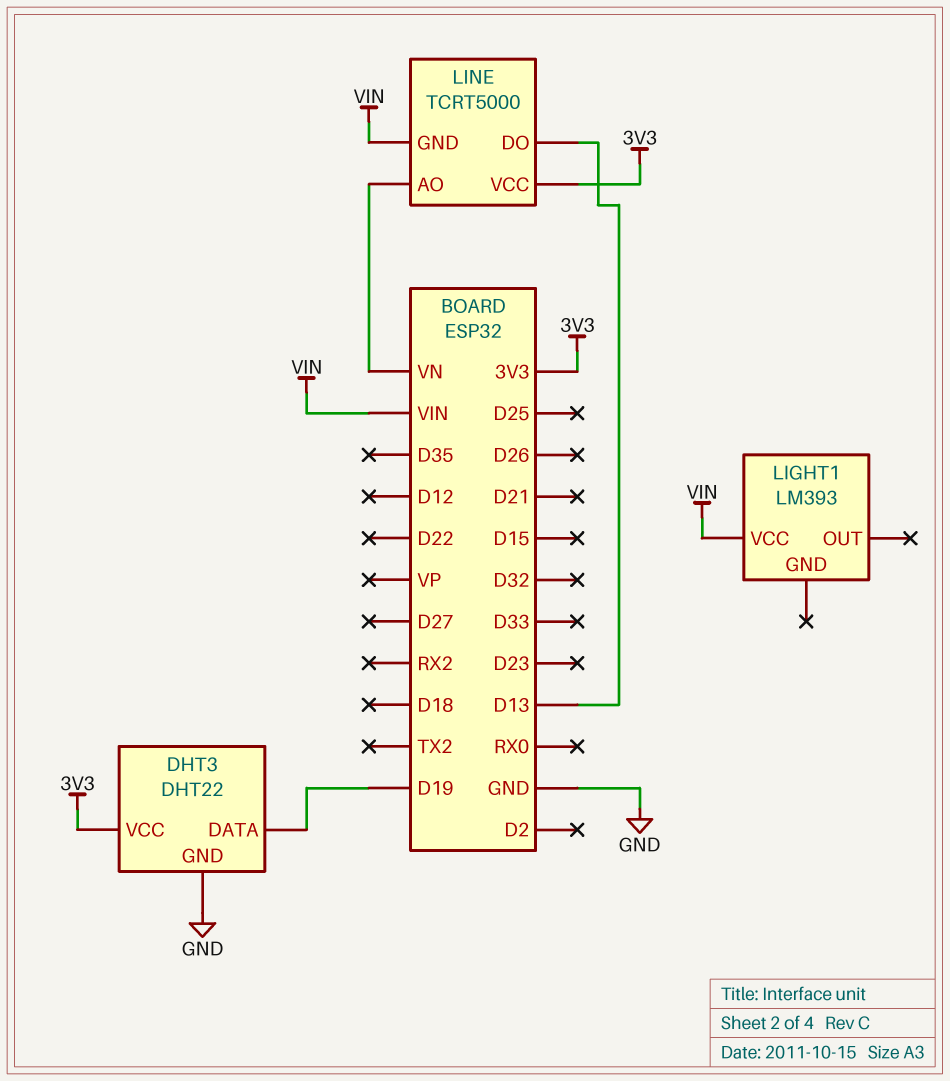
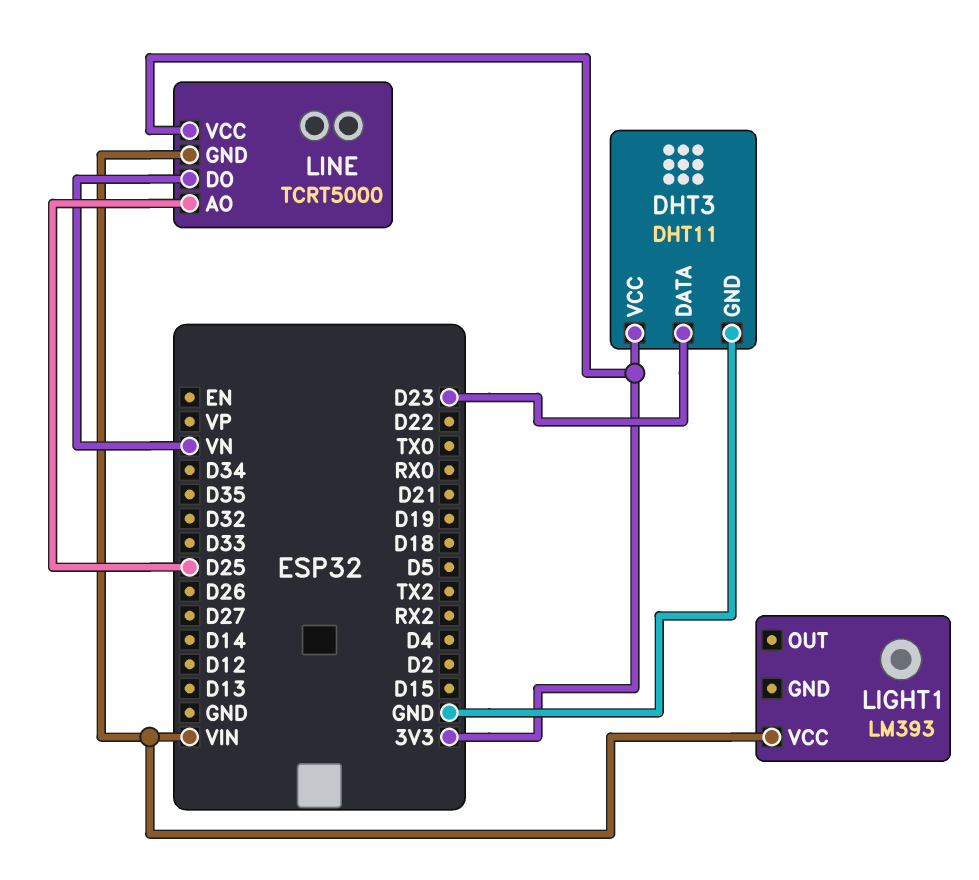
DHT3: DHT22 -> DHT11
DHT3 pin DATA: D19 -> D23
LINE pin AO: VN -> D25
LINE pin DO: D13 -> VN

